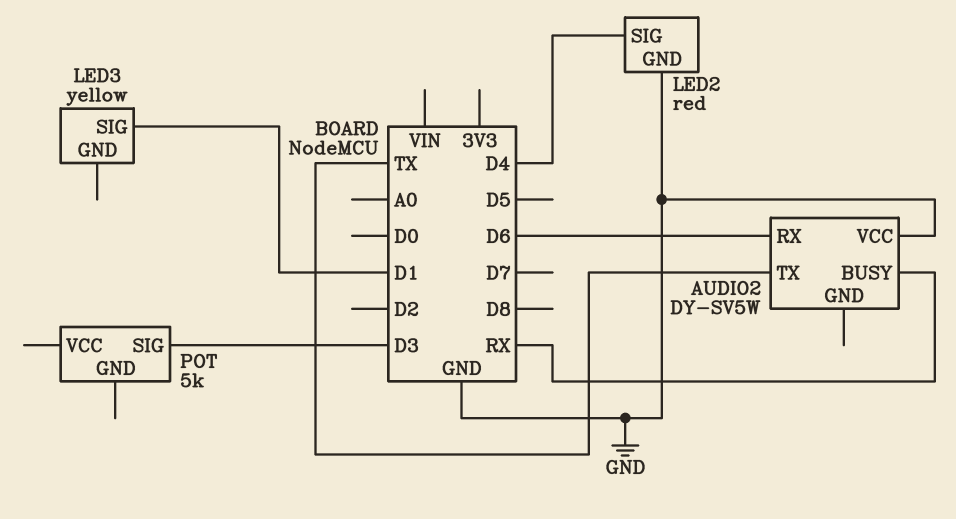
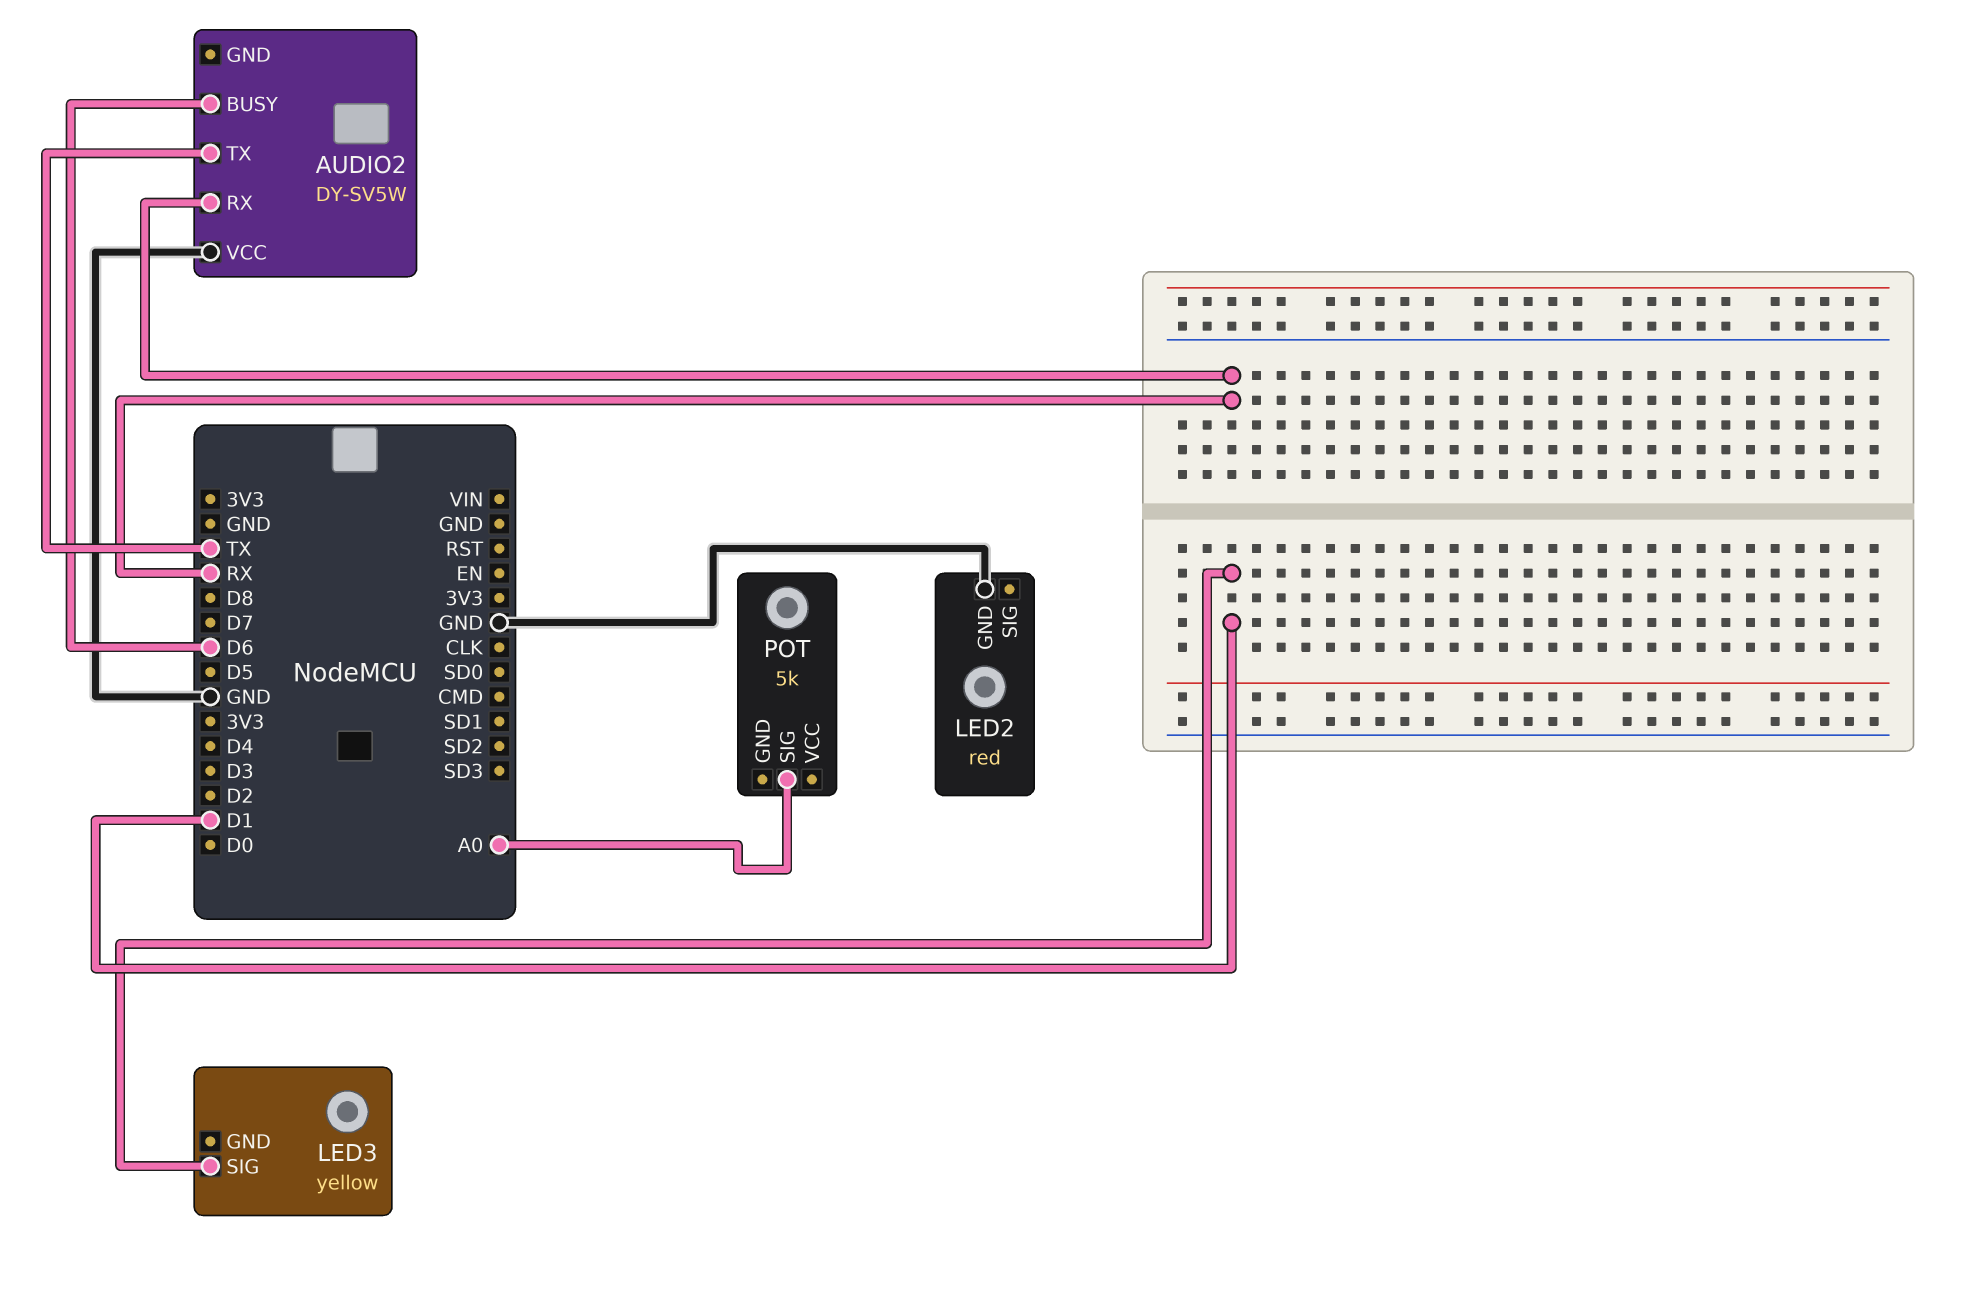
AUDIO2 pin BUSY: RX -> D6
AUDIO2 pin RX: D6 -> RX
LED2 pin SIG: D4 -> none
POT pin SIG: D3 -> A0

